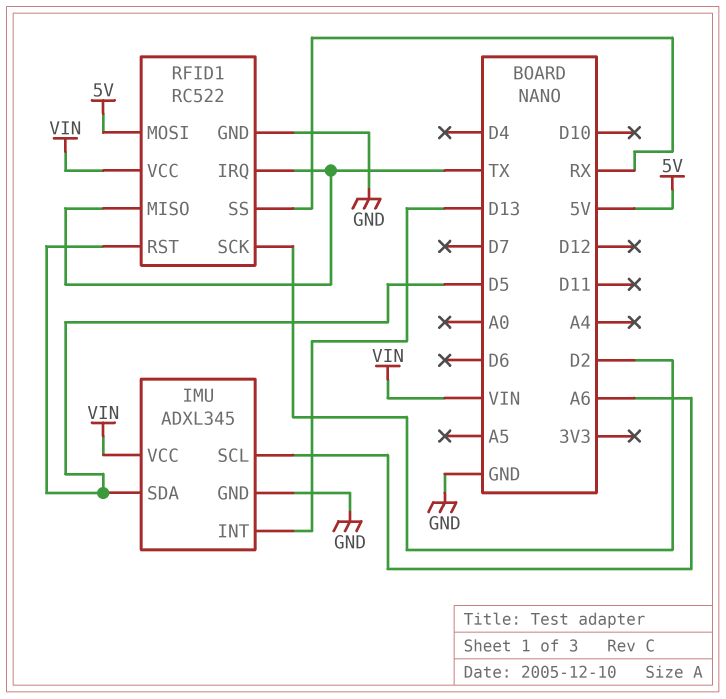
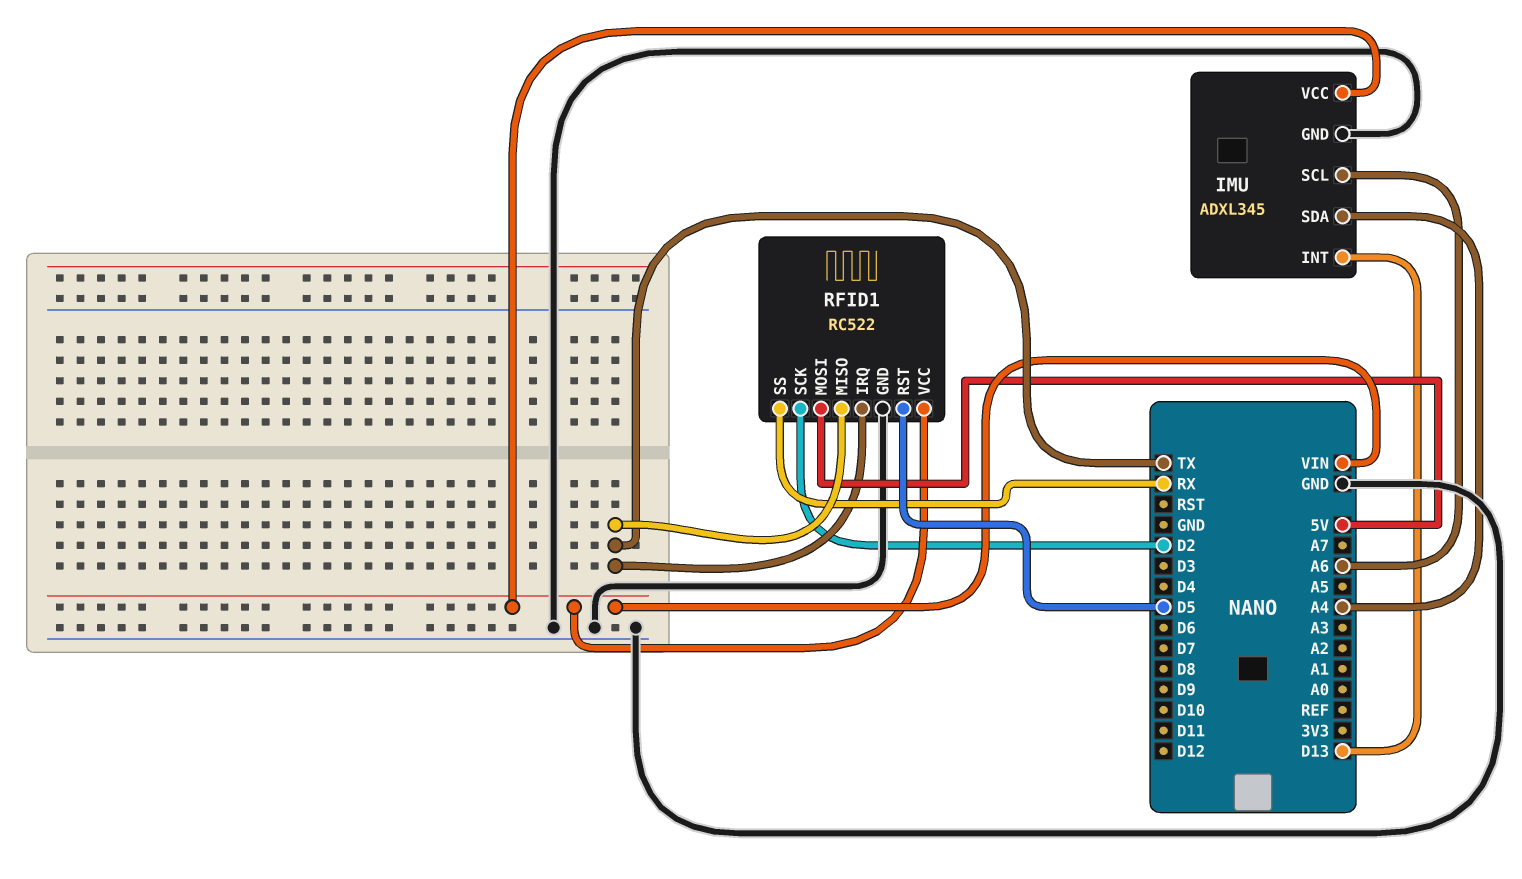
IMU pin SDA: D5 -> A4

